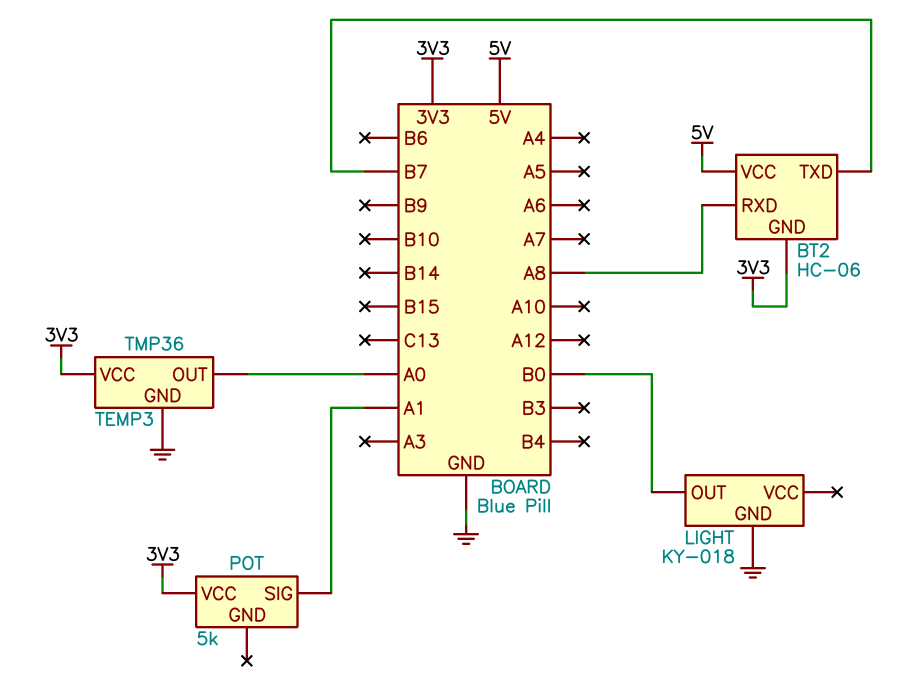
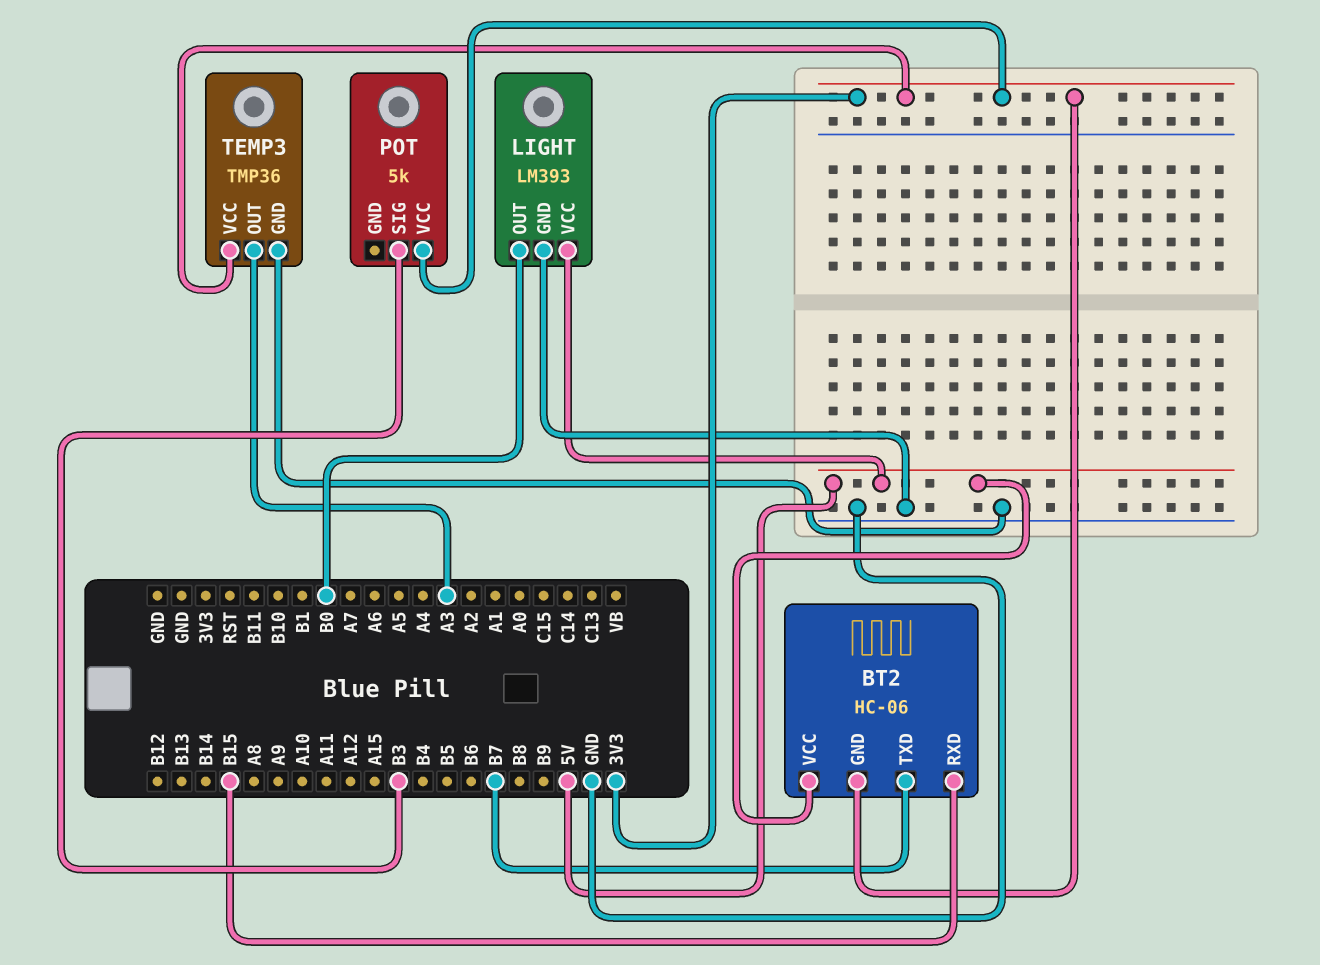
BT2 pin RXD: A8 -> B15
LIGHT: KY-018 -> LM393
LIGHT pin VCC: none -> 5V
POT pin SIG: A1 -> B3
TEMP3 pin OUT: A0 -> A3

